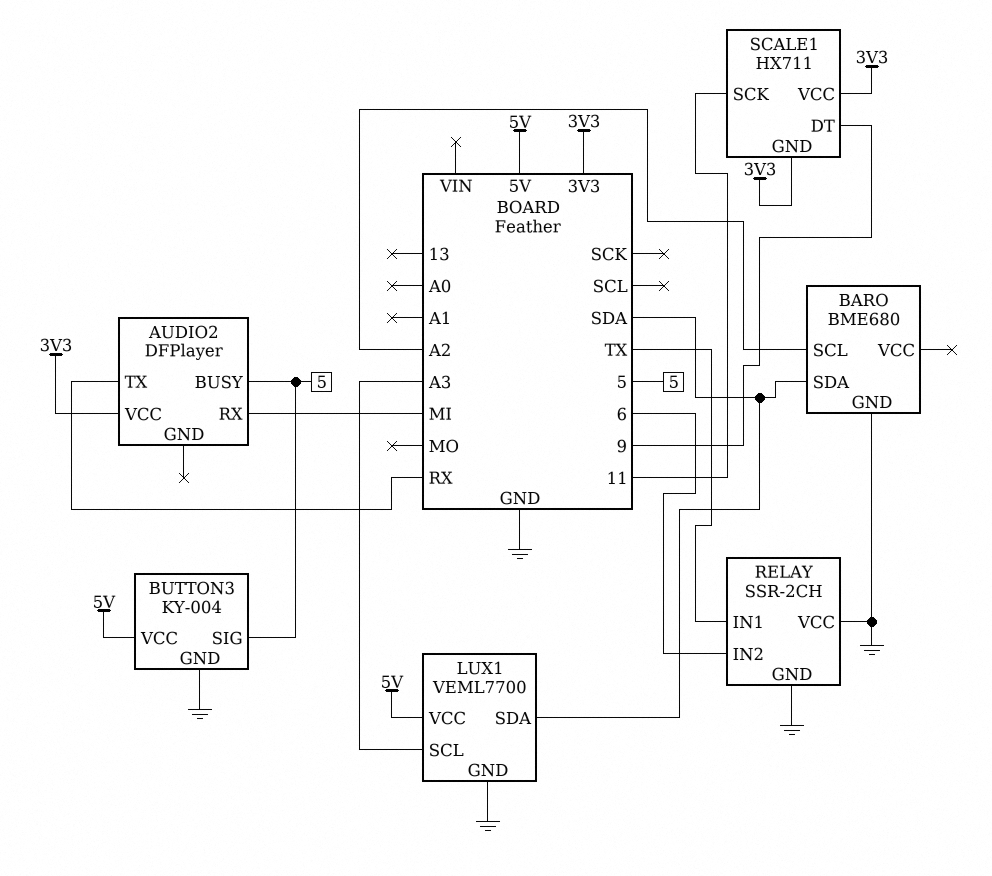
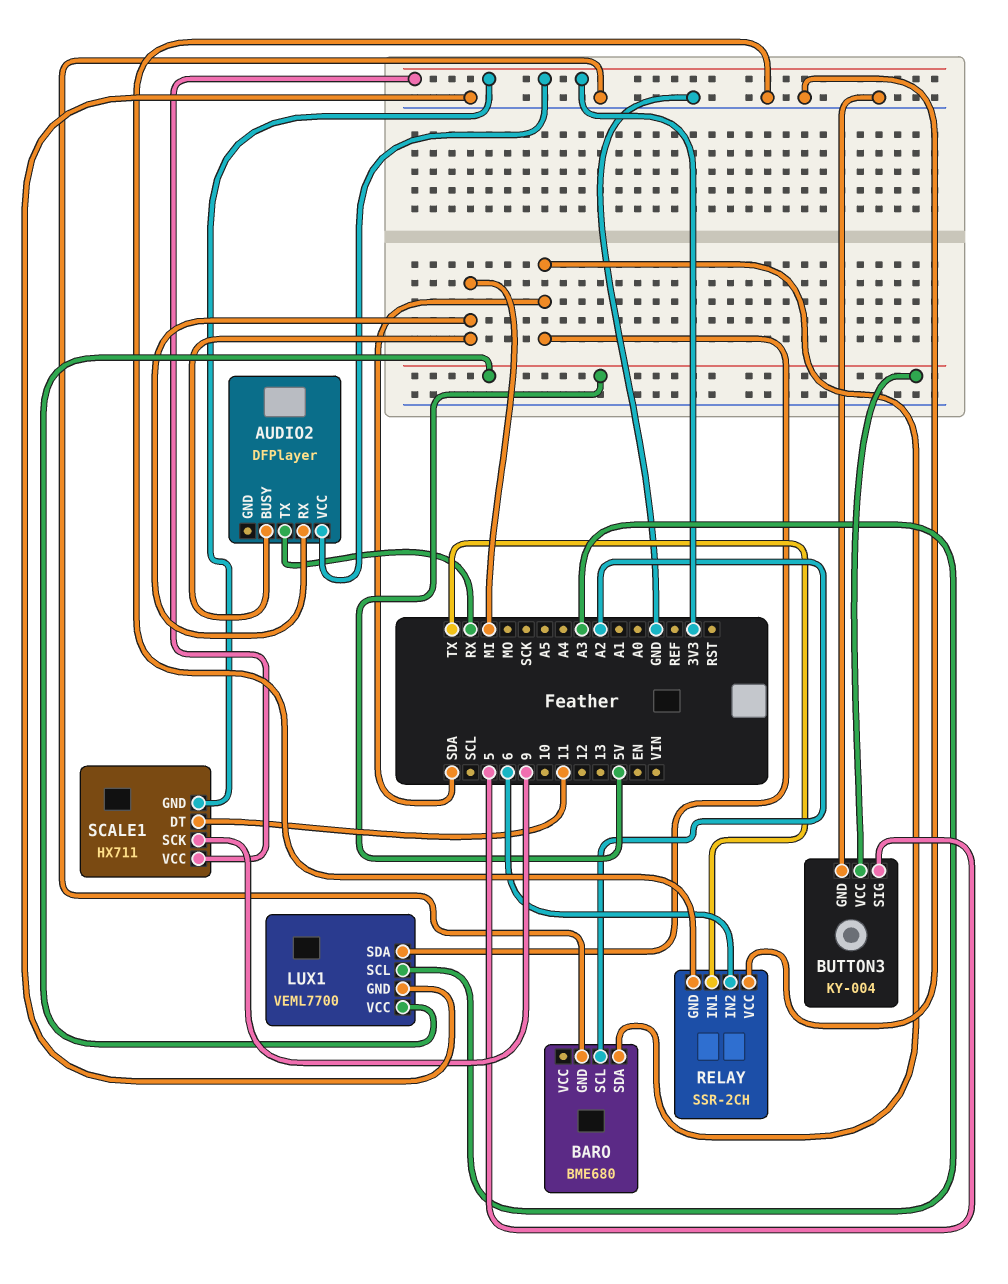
AUDIO2 pin BUSY: 5 -> MI
SCALE1 pin DT: 9 -> 11
SCALE1 pin SCK: 11 -> 9

